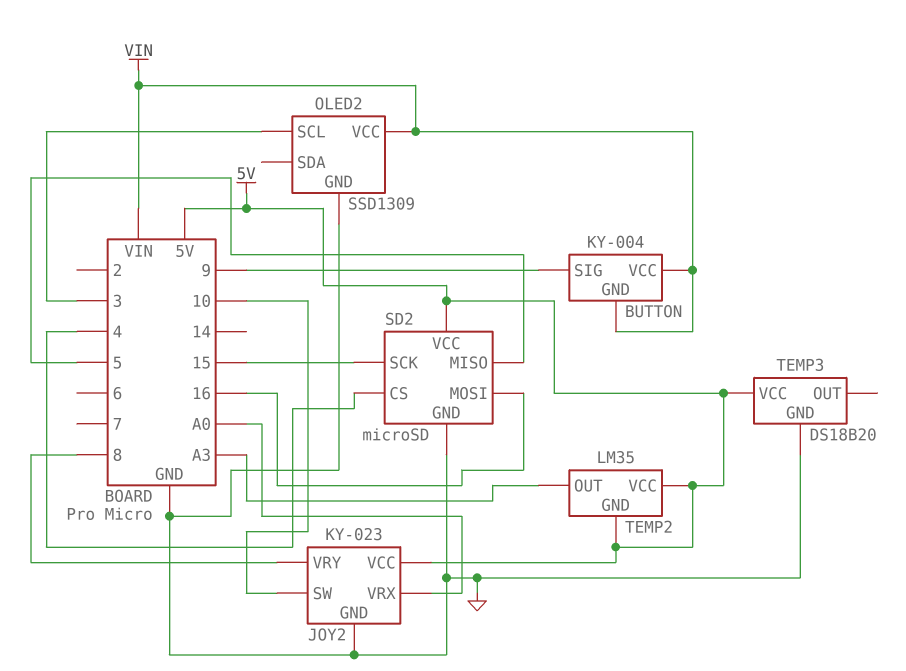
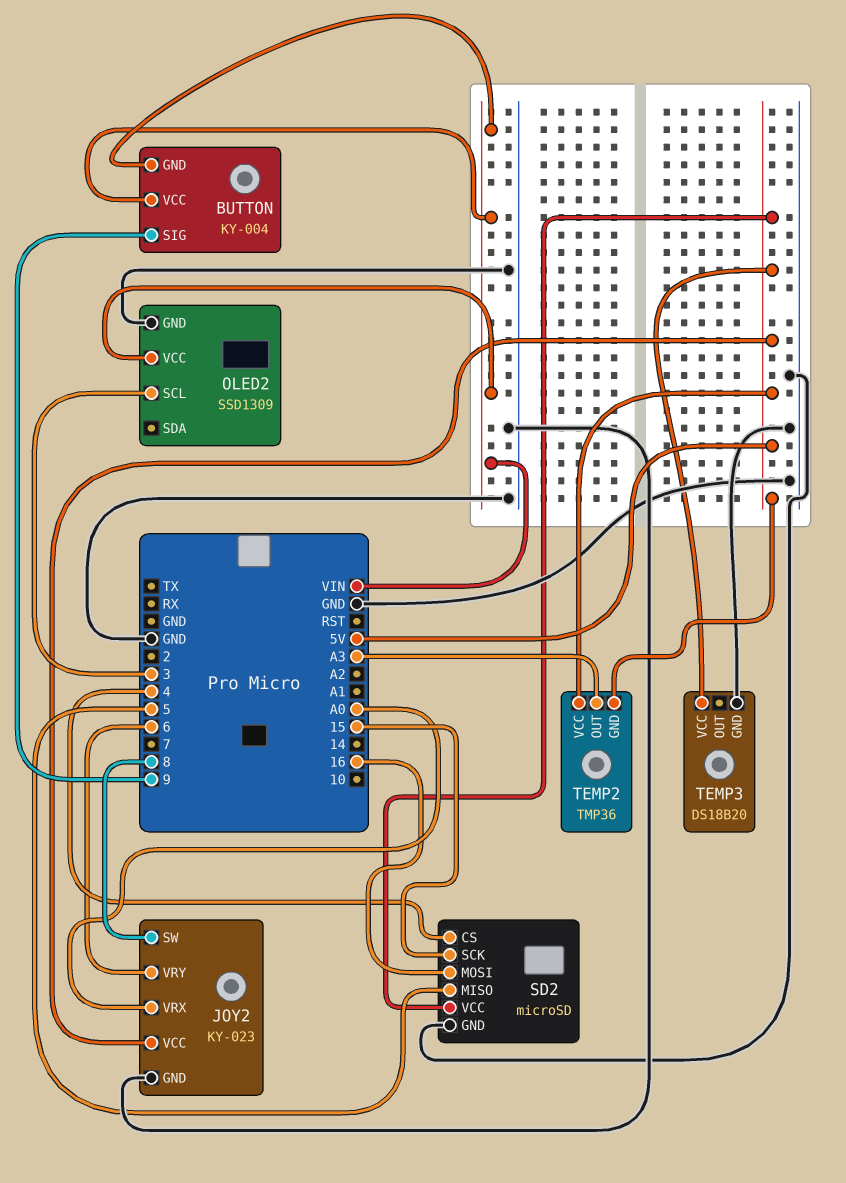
JOY2 pin SW: 10 -> 8
JOY2 pin VRY: 8 -> 6
TEMP2: LM35 -> TMP36

